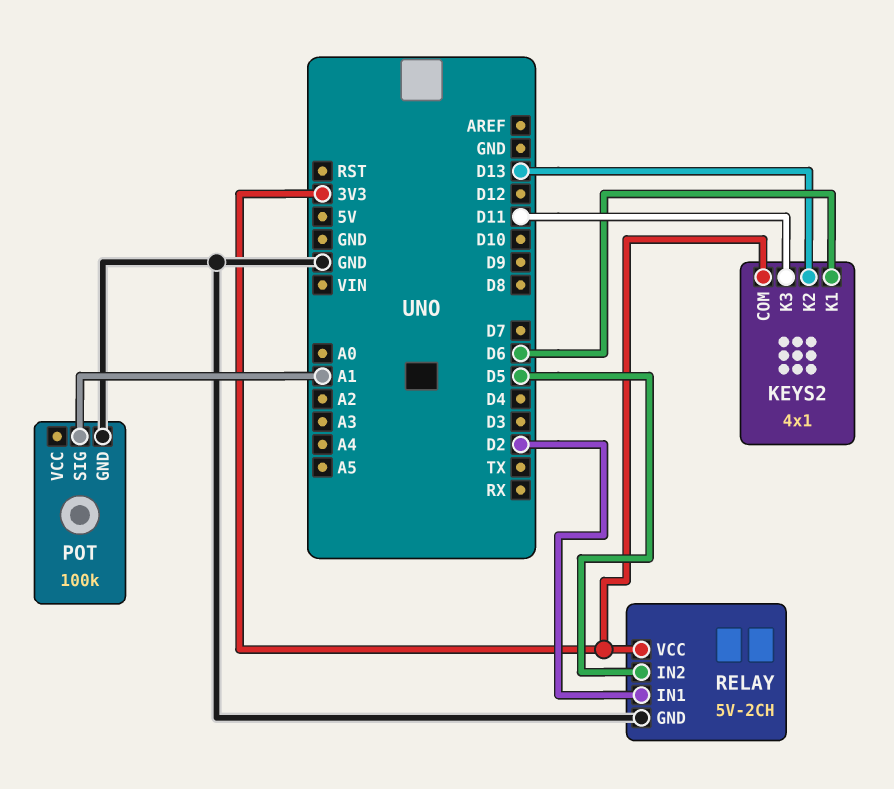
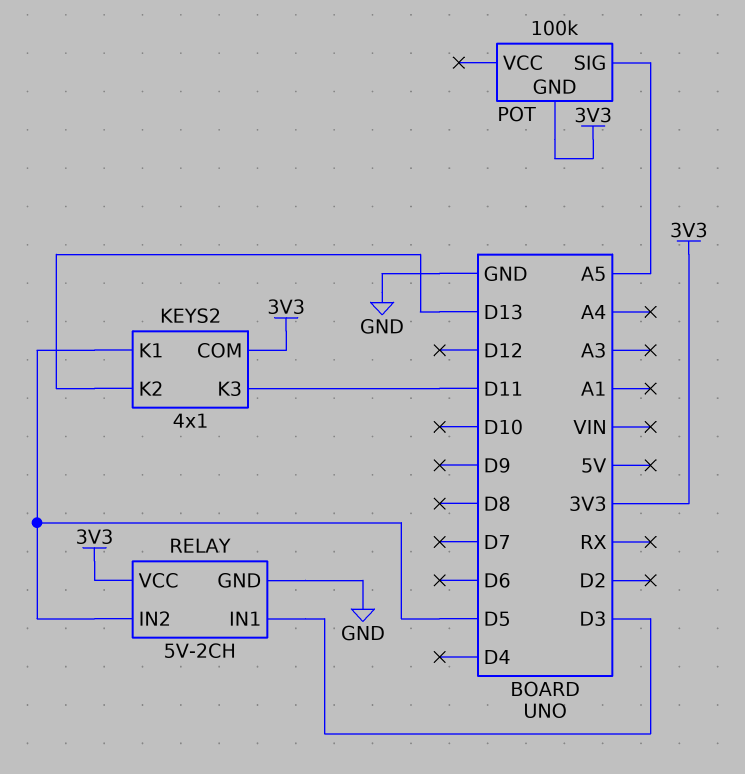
KEYS2 pin K1: D6 -> D5
POT pin GND: GND -> 3V3
POT pin SIG: A1 -> A5
RELAY pin IN1: D2 -> D3

